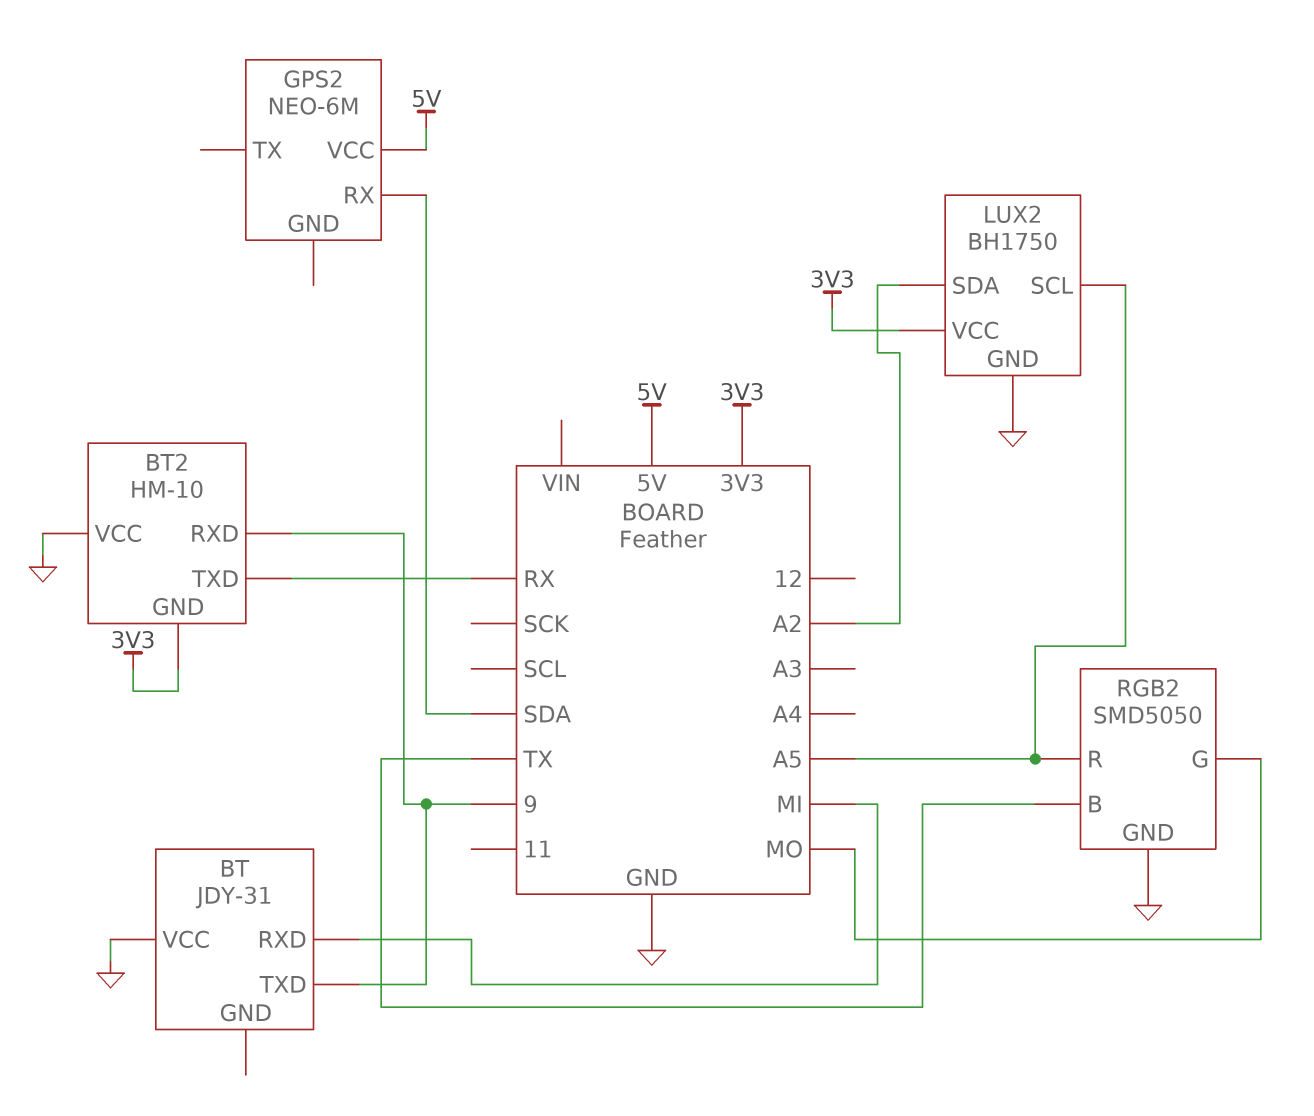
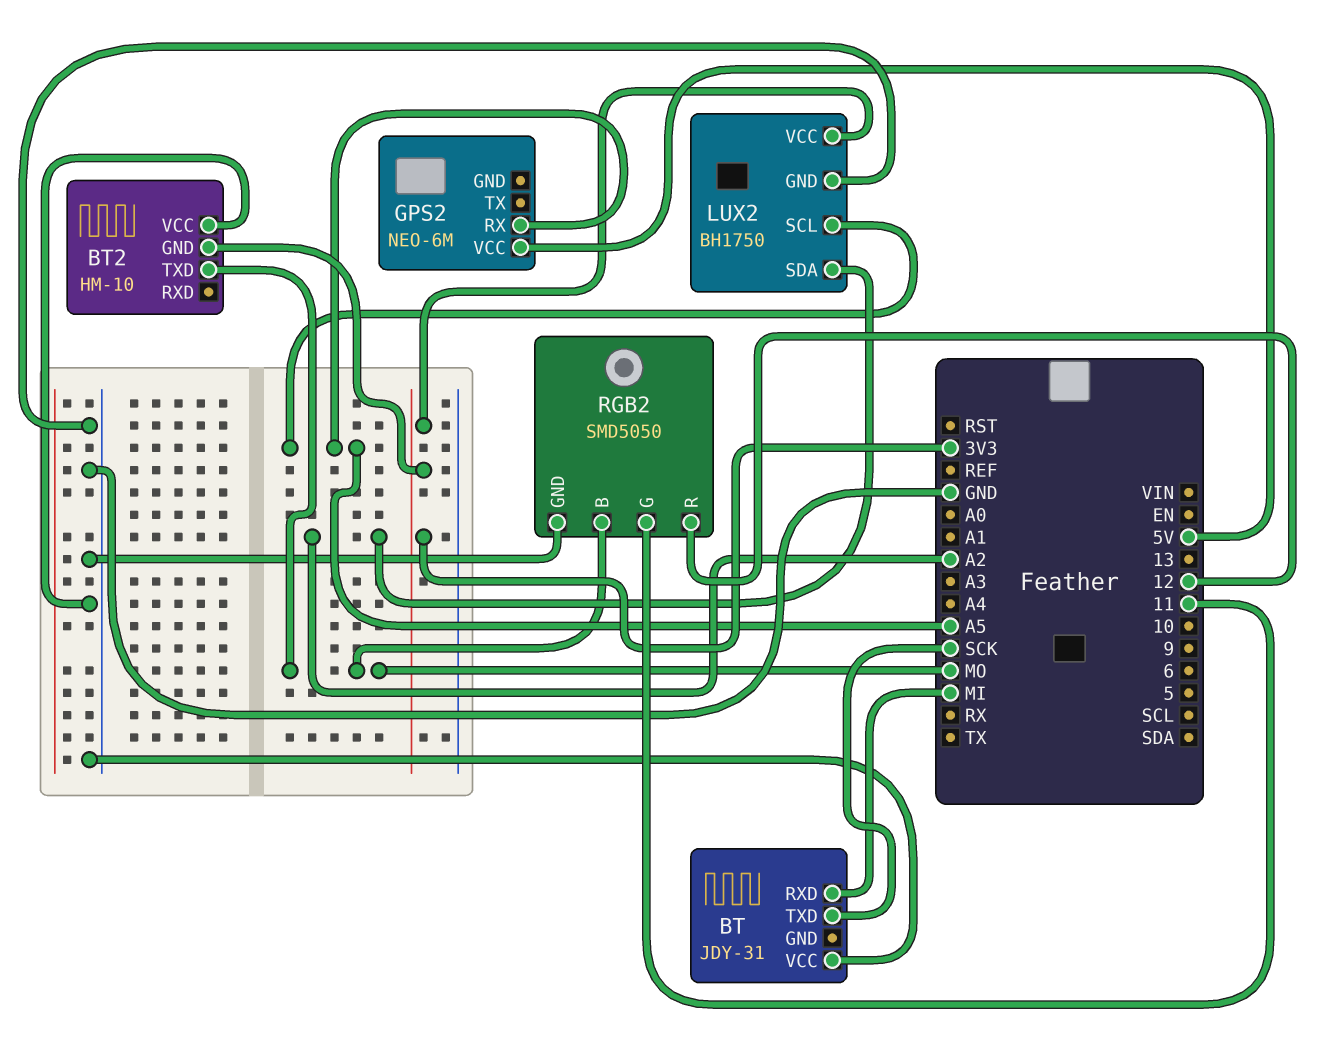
BT pin TXD: 9 -> SCK
BT2 pin RXD: 9 -> none
BT2 pin TXD: RX -> MO
GPS2 pin RX: SDA -> A5
RGB2 pin B: TX -> MO
RGB2 pin G: MO -> 11
RGB2 pin R: A5 -> 12

